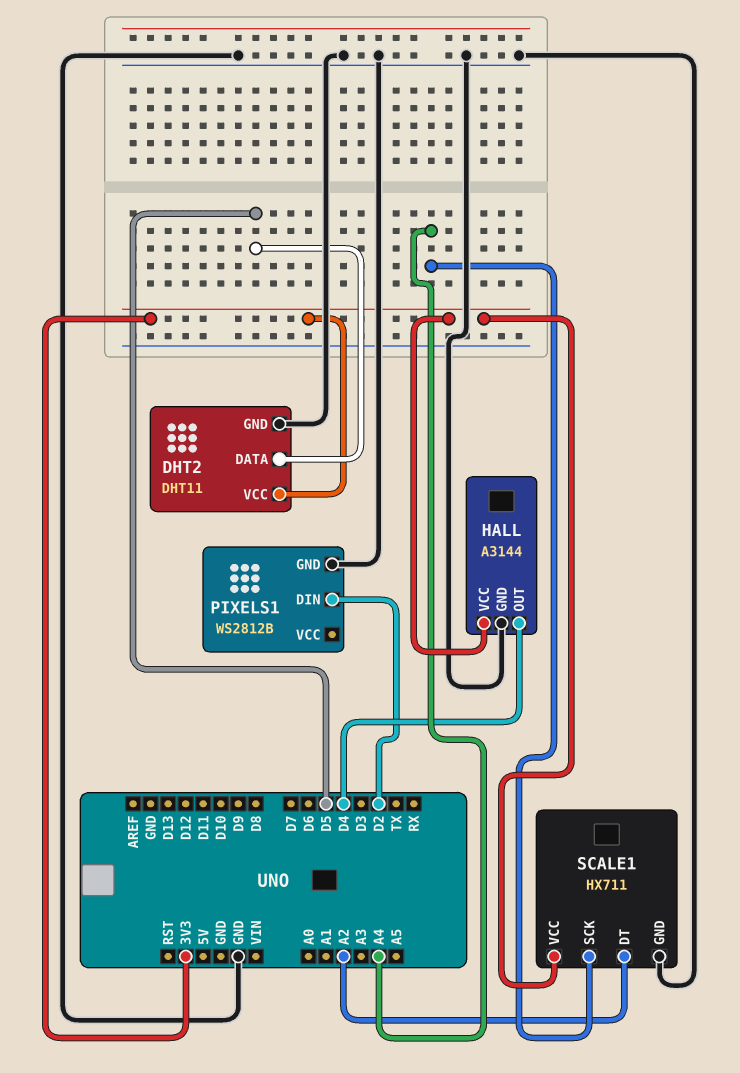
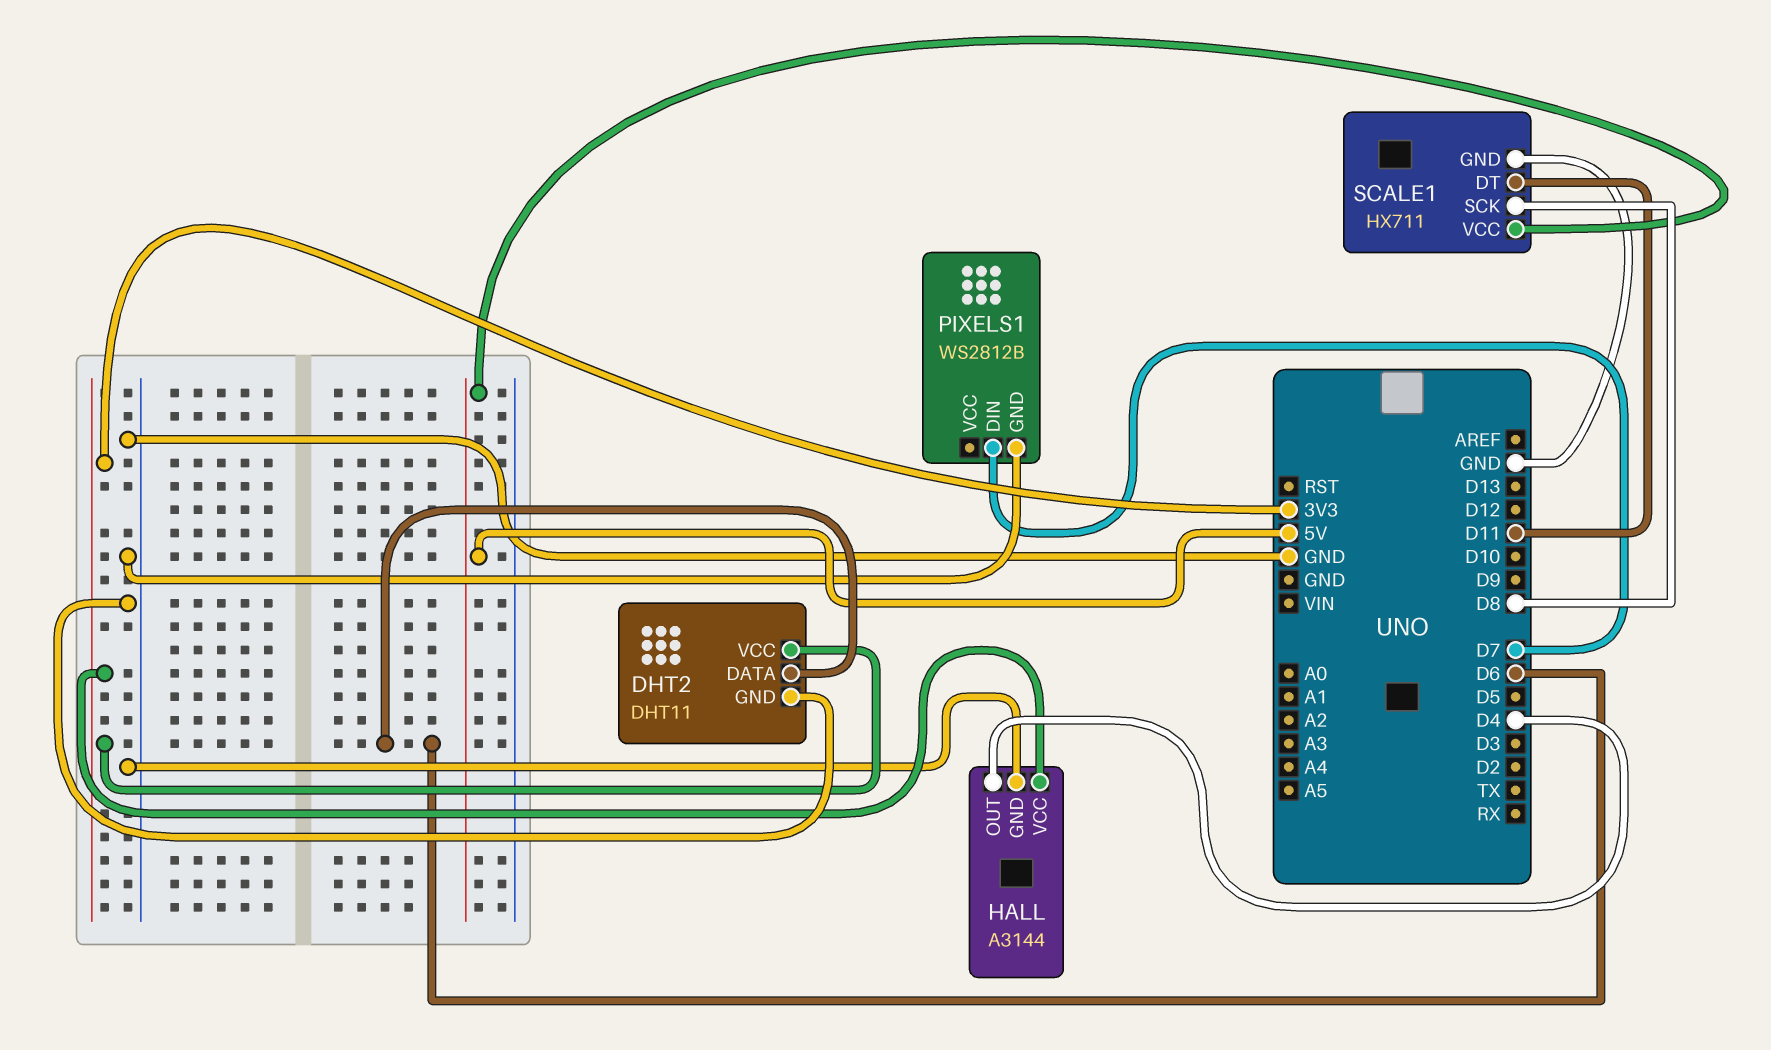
DHT2 pin DATA: D5 -> D6
PIXELS1 pin DIN: D2 -> D7
SCALE1 pin DT: A2 -> D11
SCALE1 pin SCK: A4 -> D8
SCALE1 pin VCC: 3V3 -> 5V

